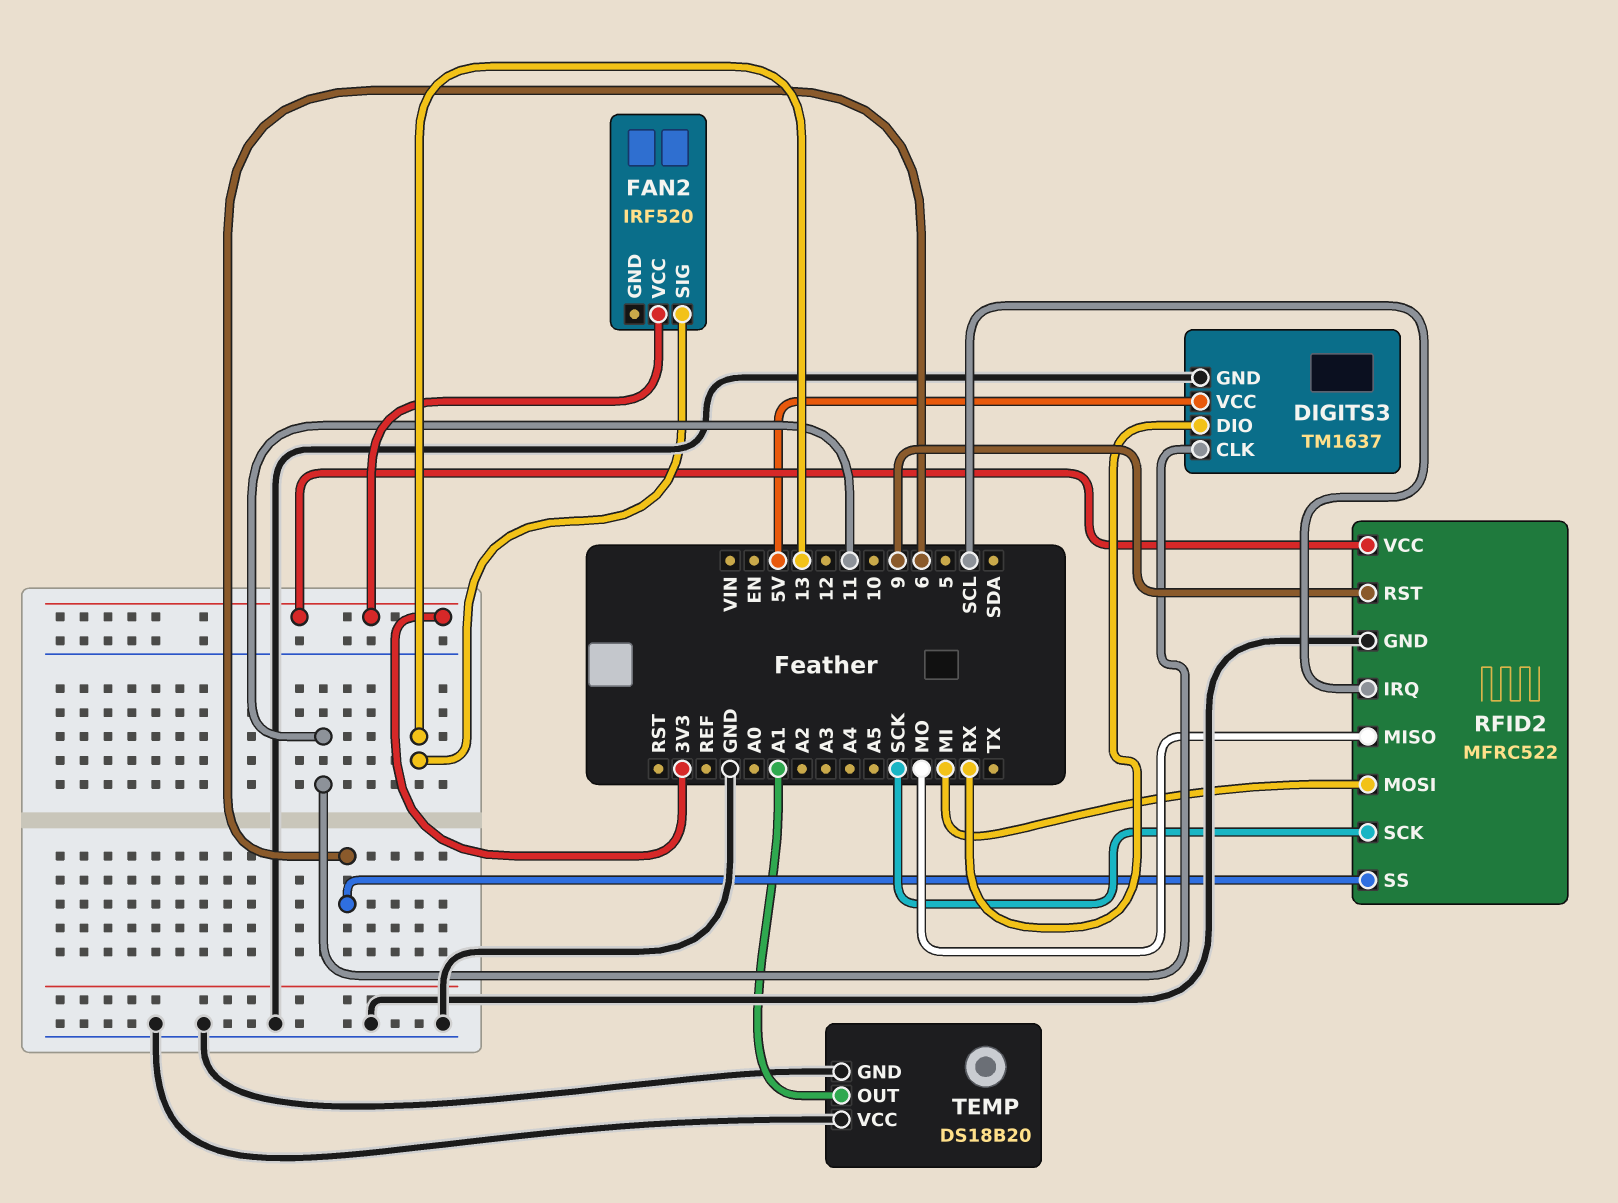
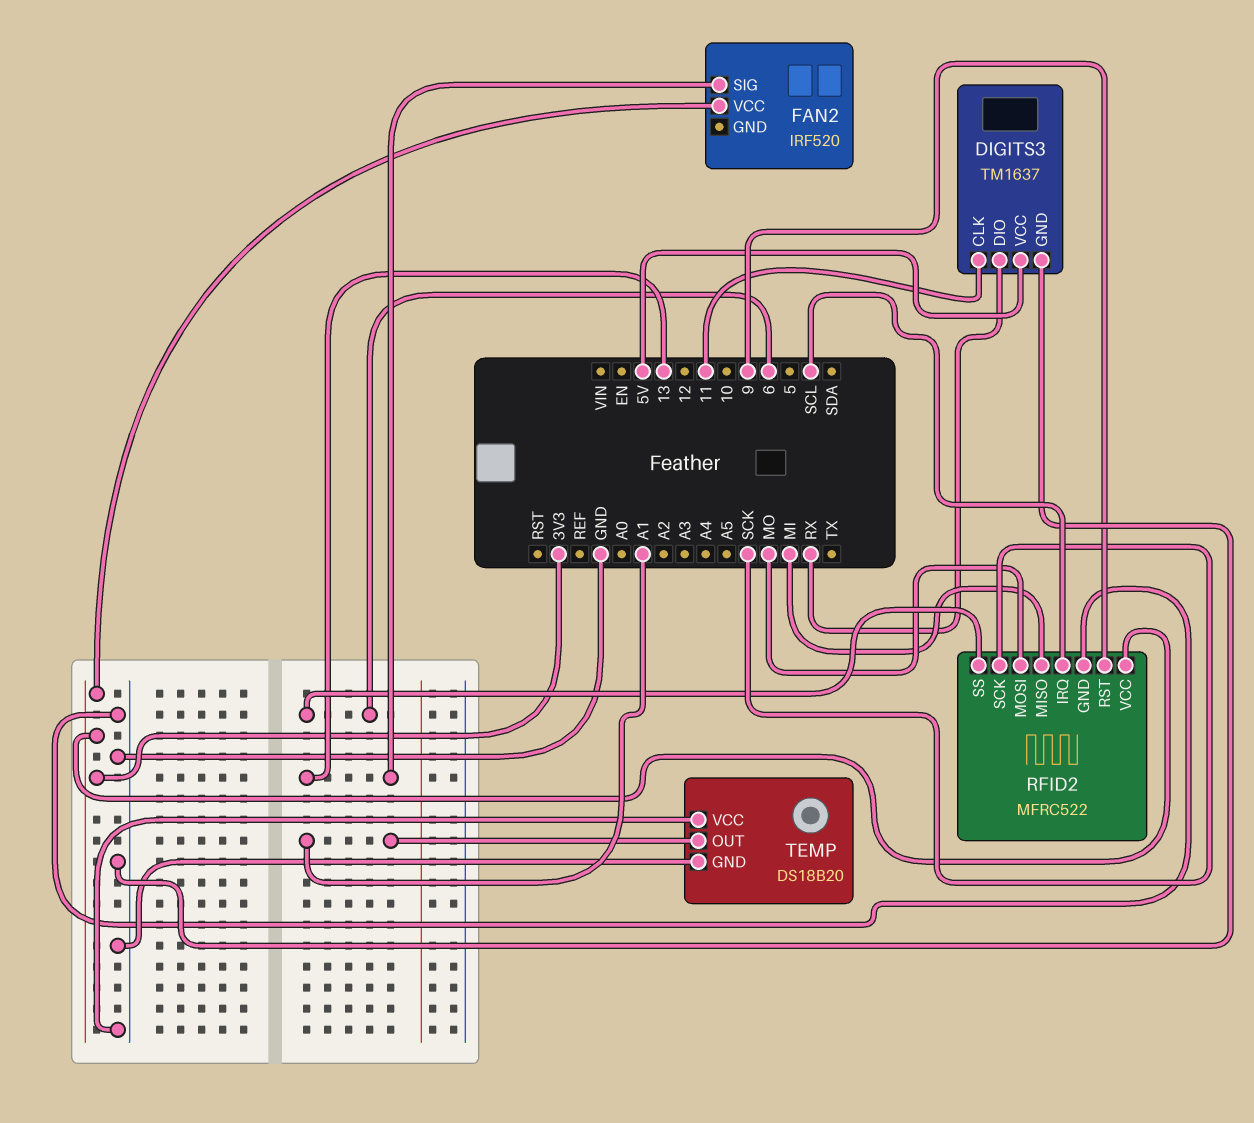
RFID2 pin MISO: MO -> MI
RFID2 pin MOSI: MI -> MO

